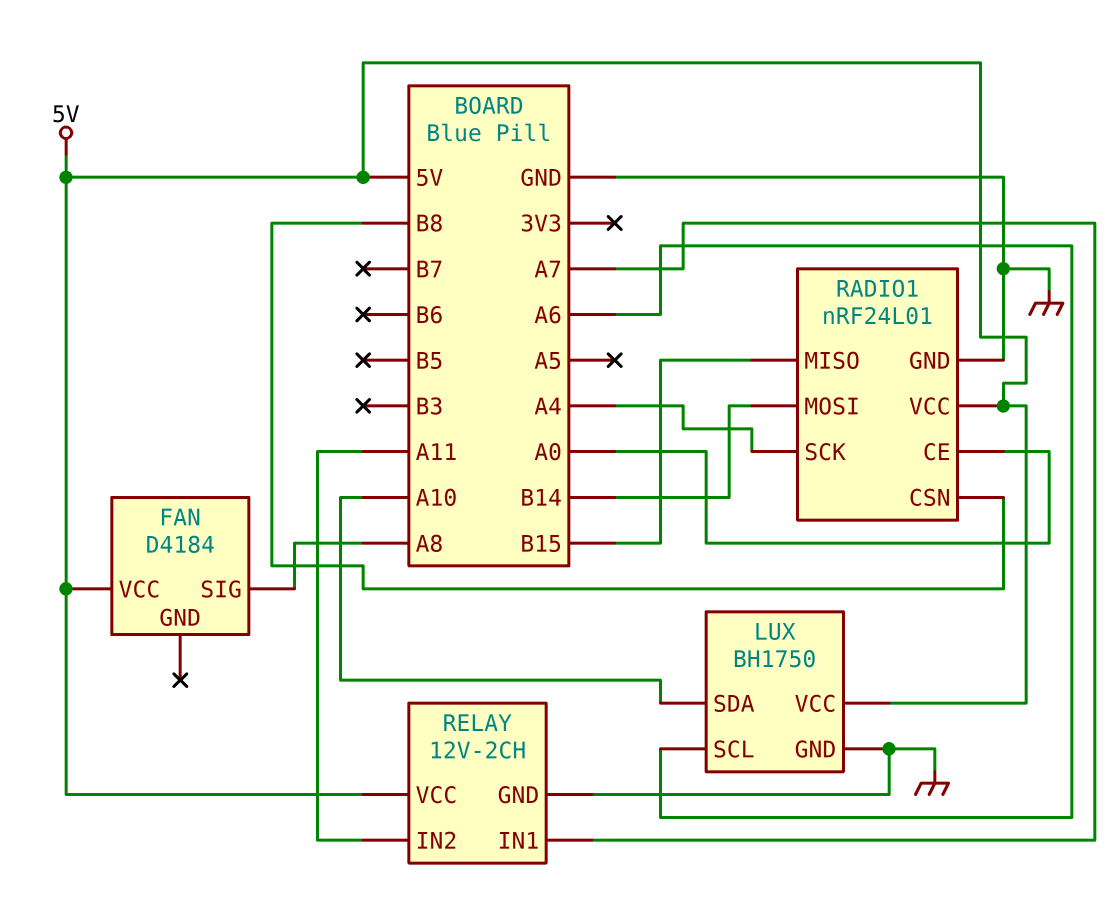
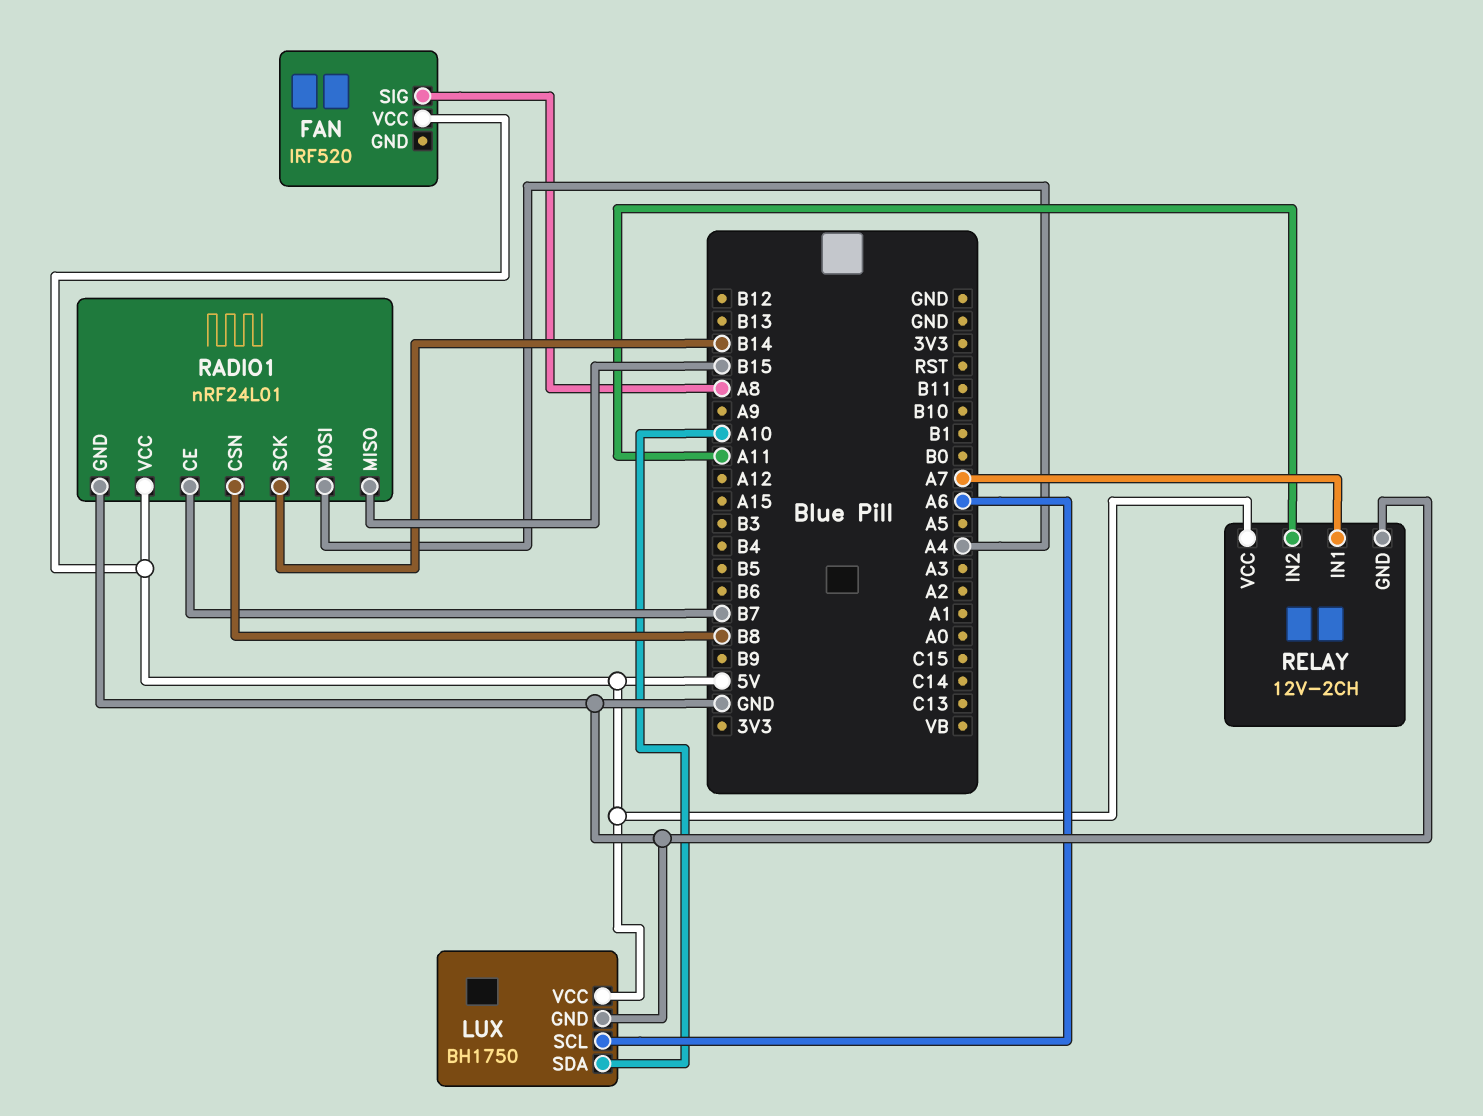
FAN: D4184 -> IRF520
RADIO1 pin CE: A0 -> B7
RADIO1 pin MOSI: B14 -> A4
RADIO1 pin SCK: A4 -> B14

